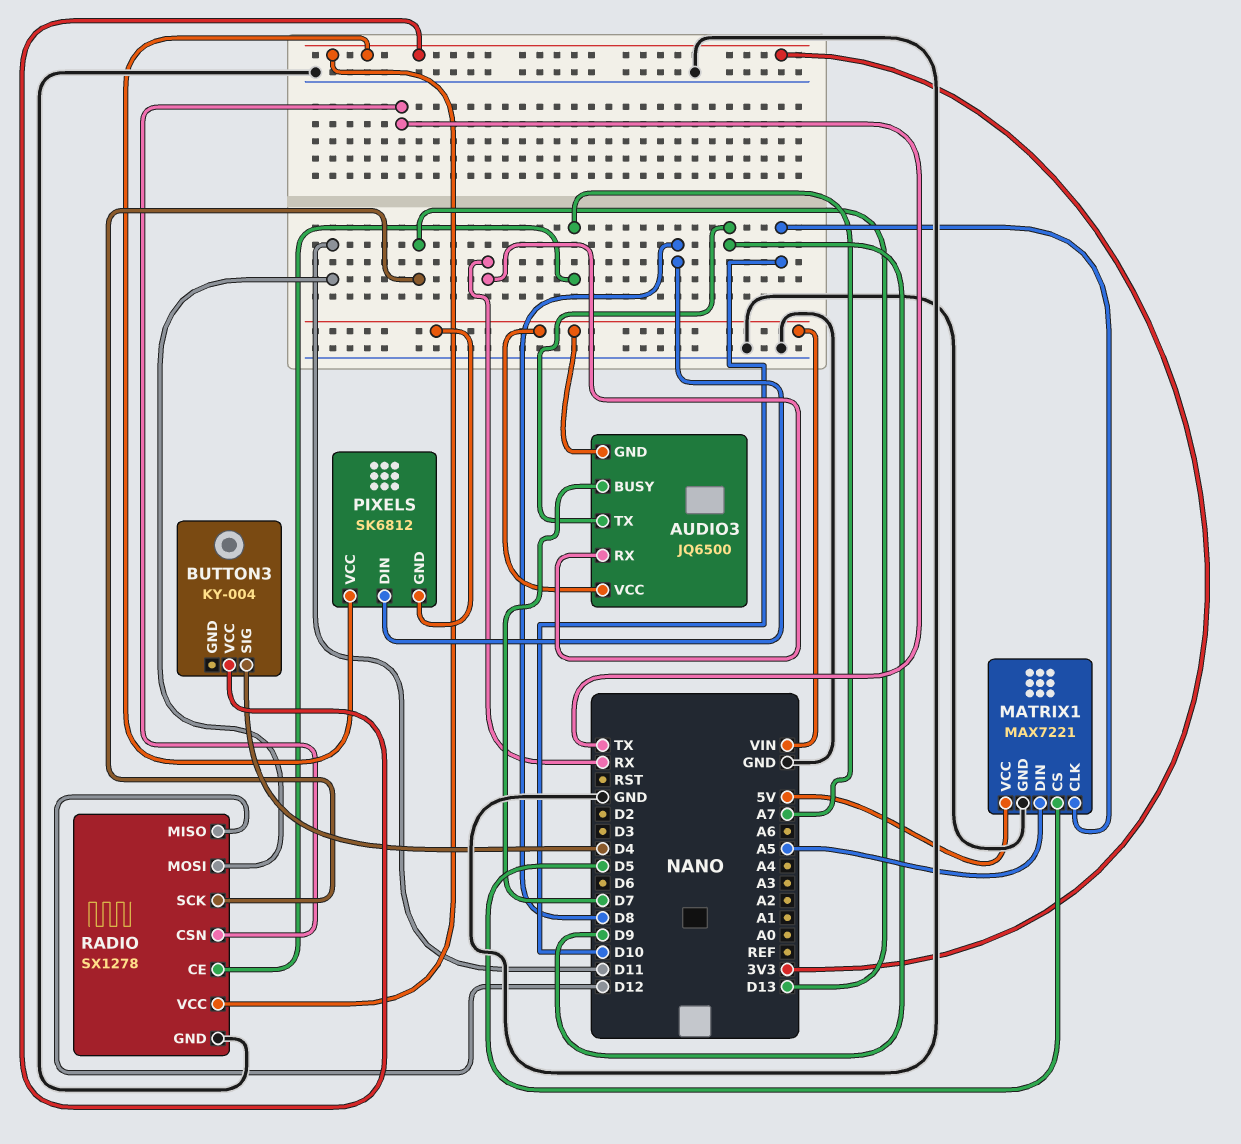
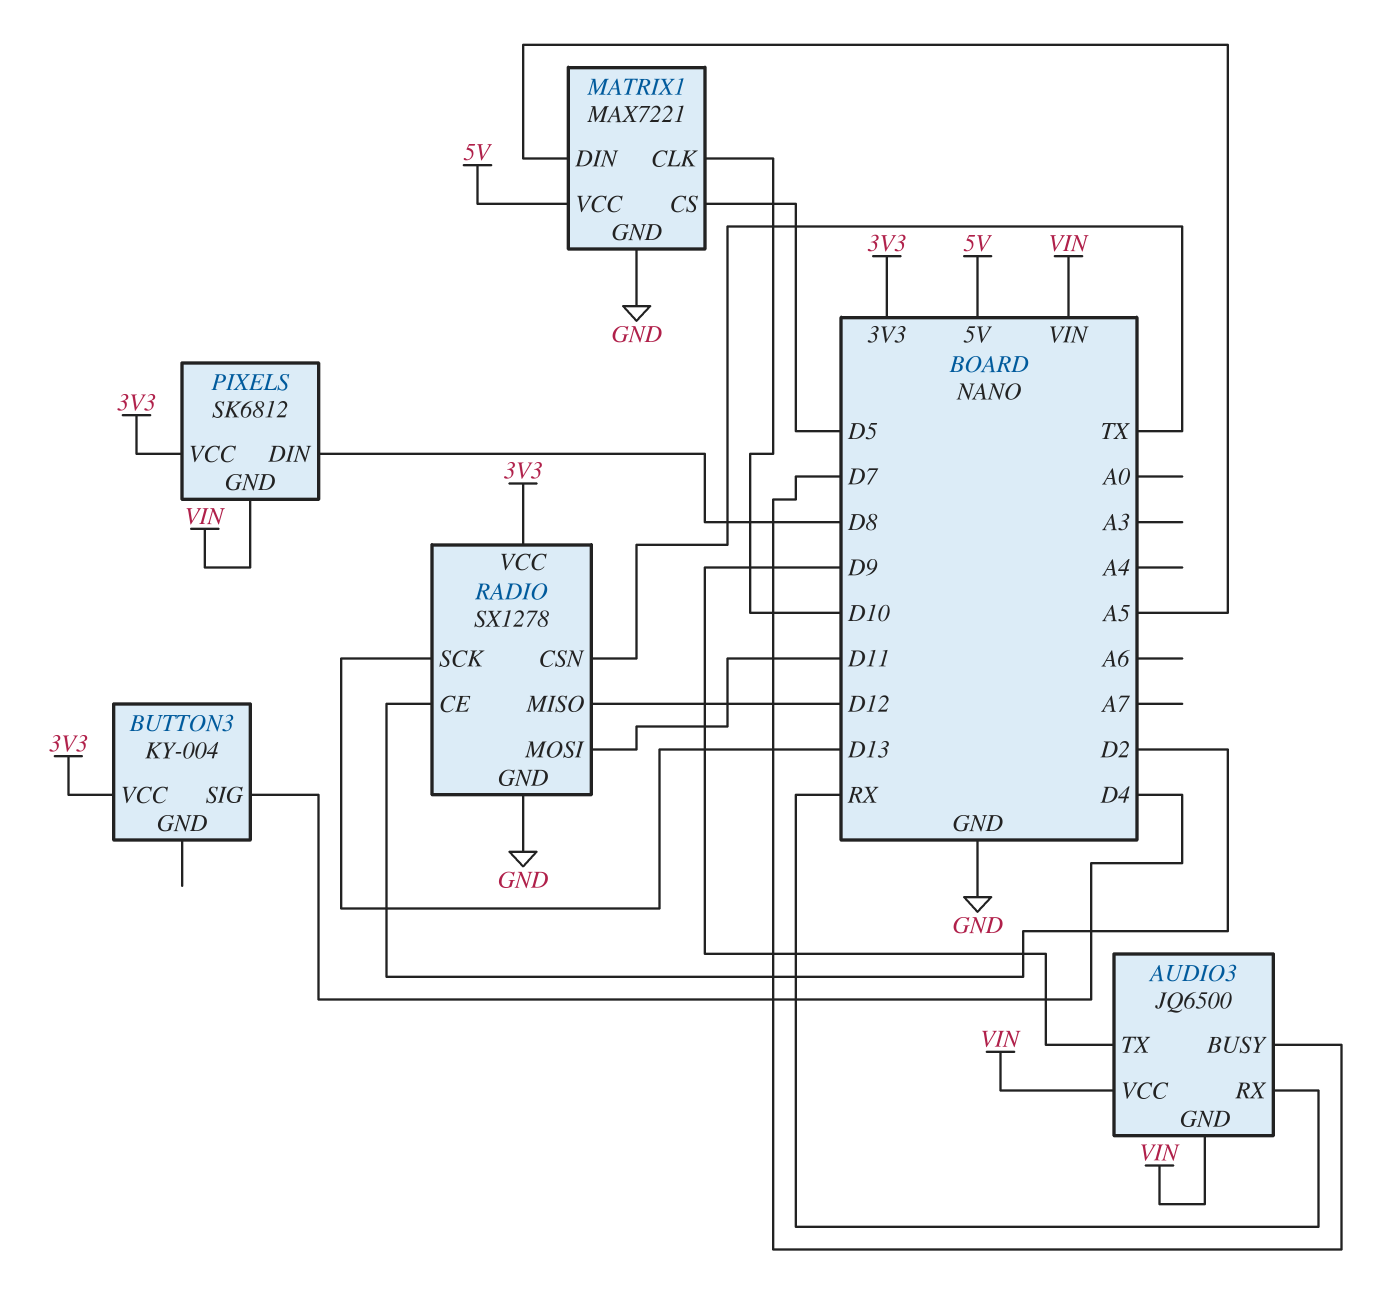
RADIO pin CE: A7 -> D2

